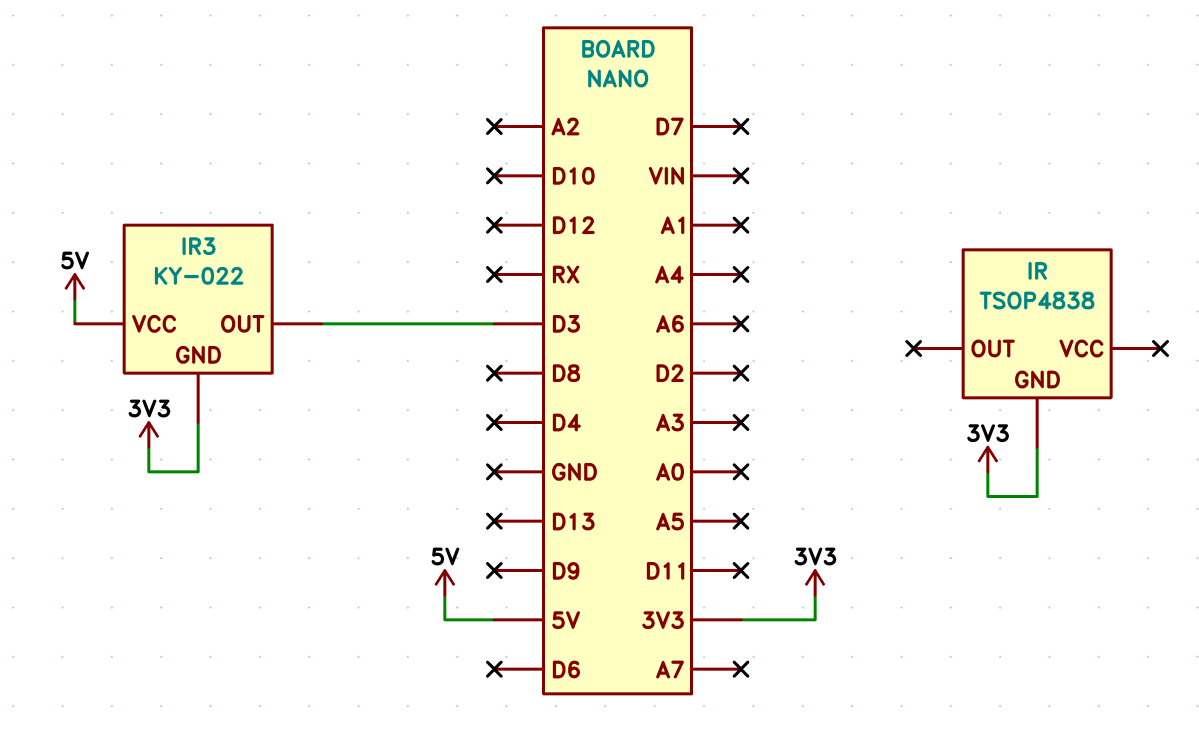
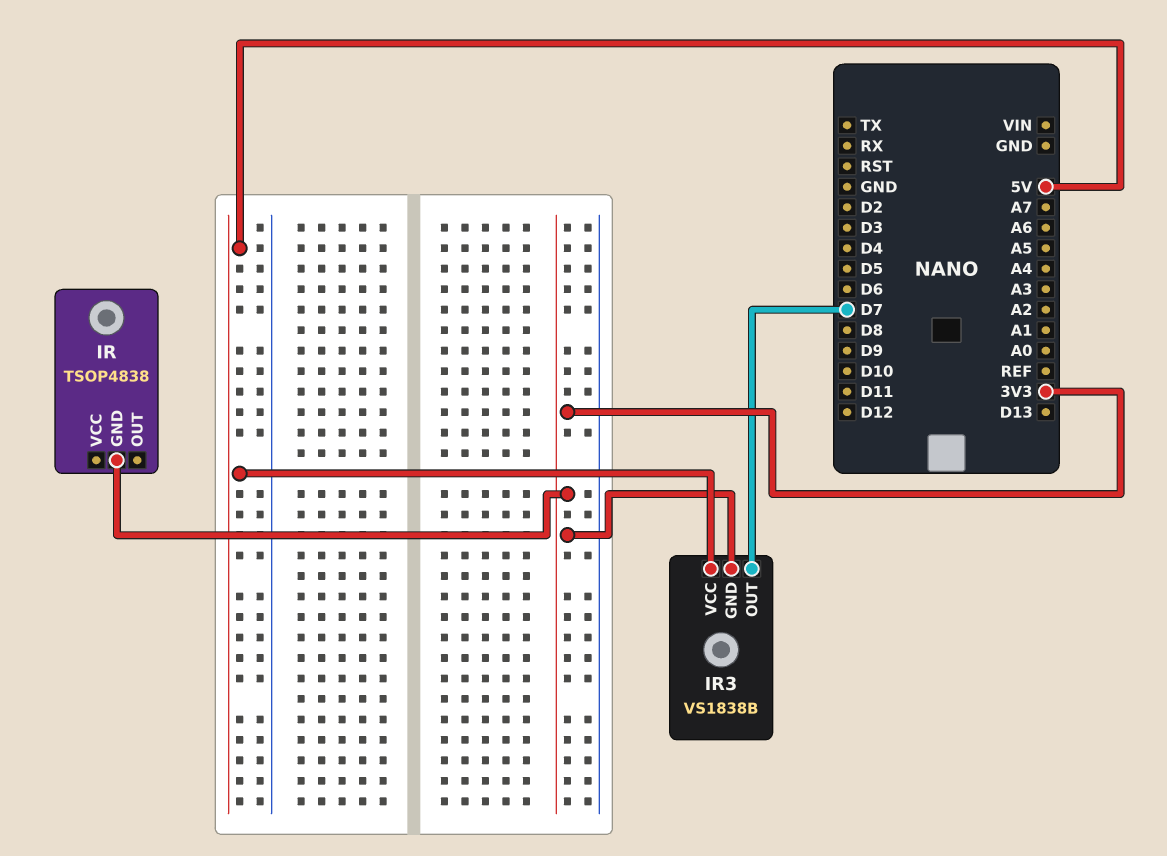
IR3: KY-022 -> VS1838B
IR3 pin OUT: D3 -> D7

